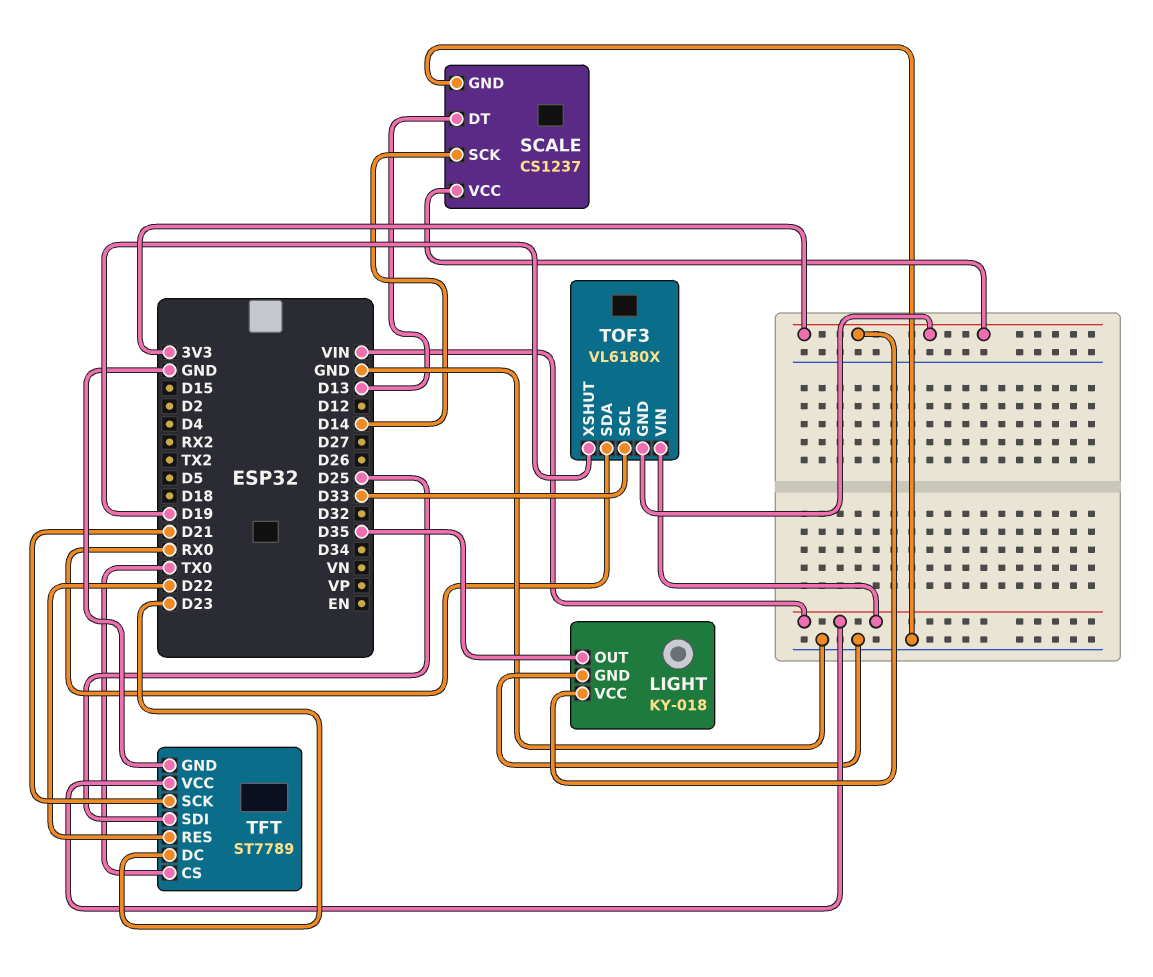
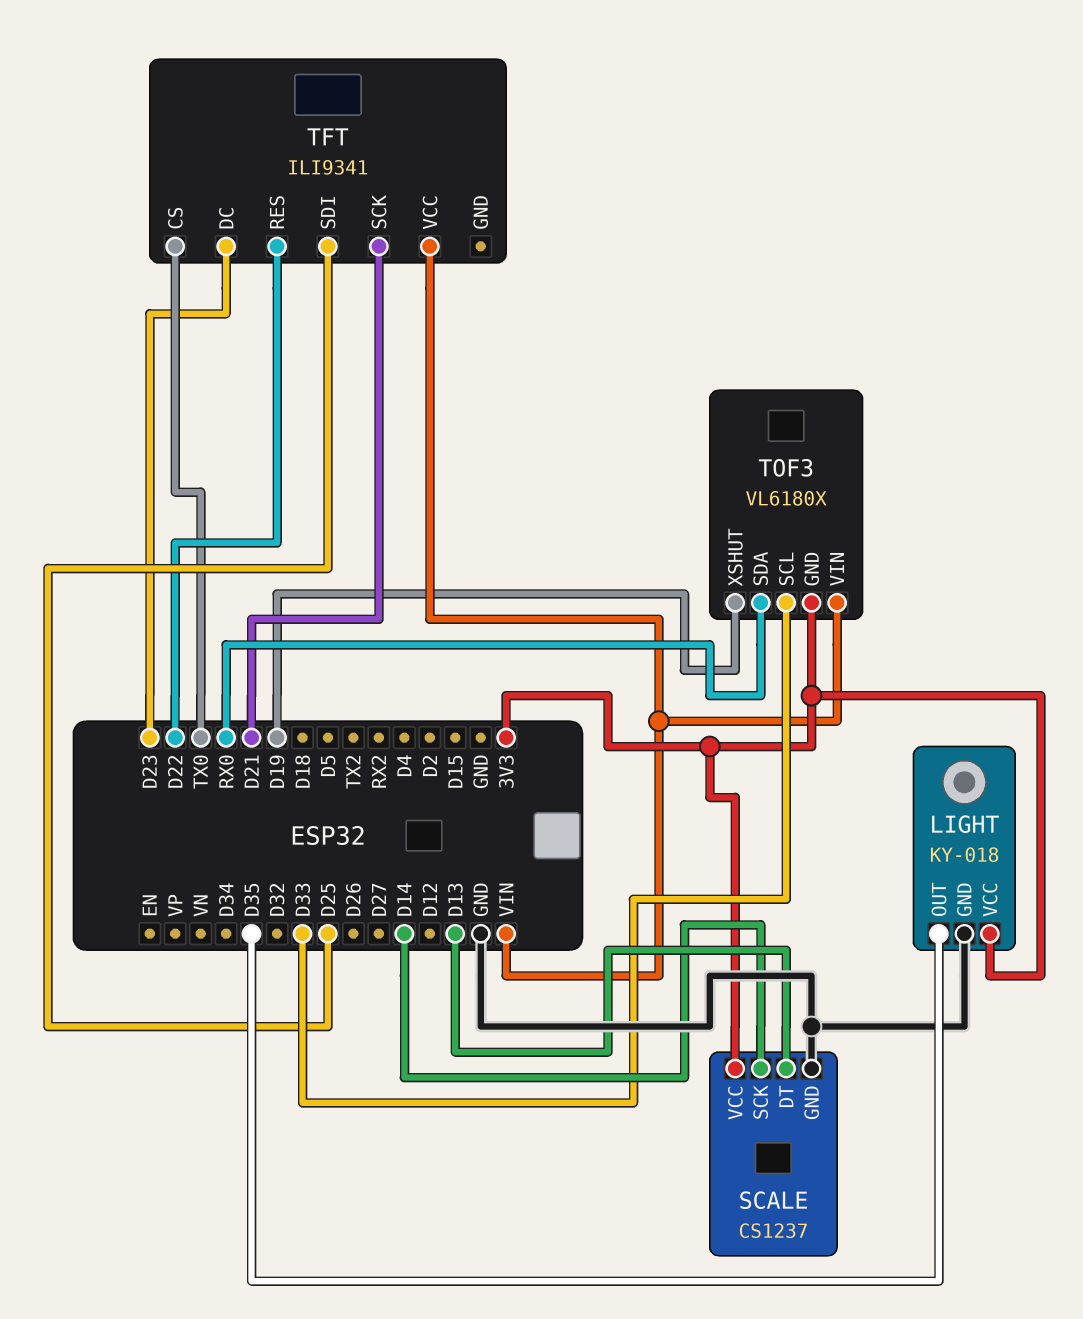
TFT: ST7789 -> ILI9341
TFT pin GND: GND -> none

